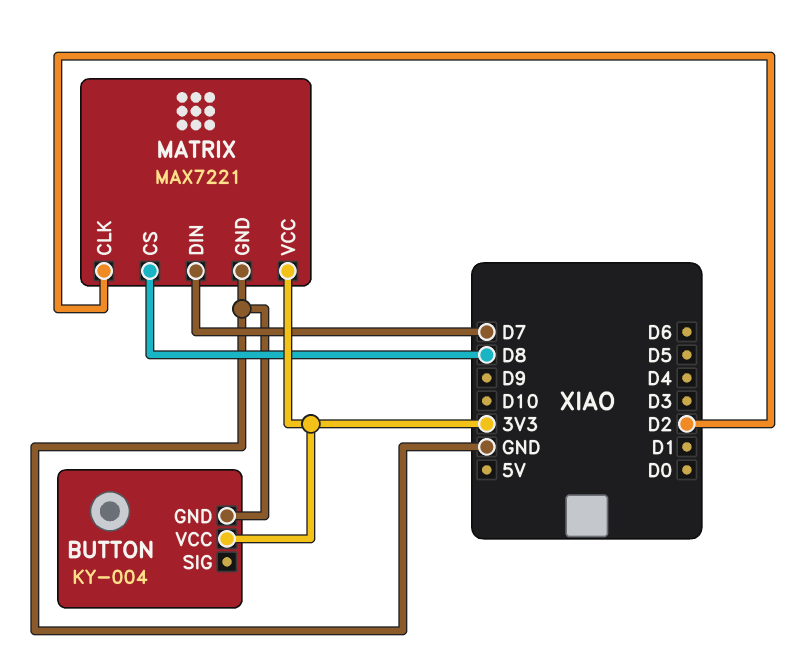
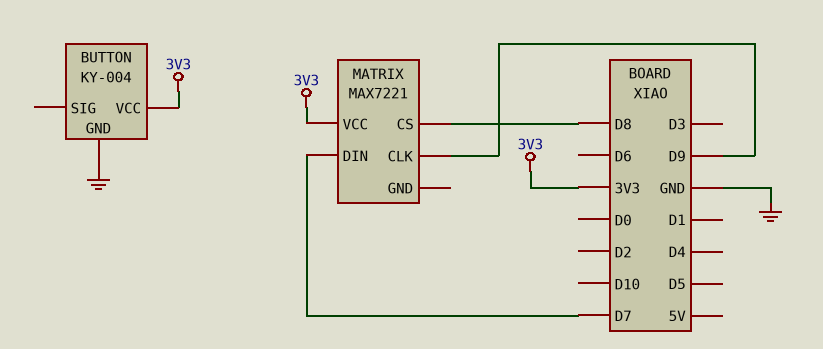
MATRIX pin CLK: D2 -> D9
MATRIX pin GND: GND -> none

